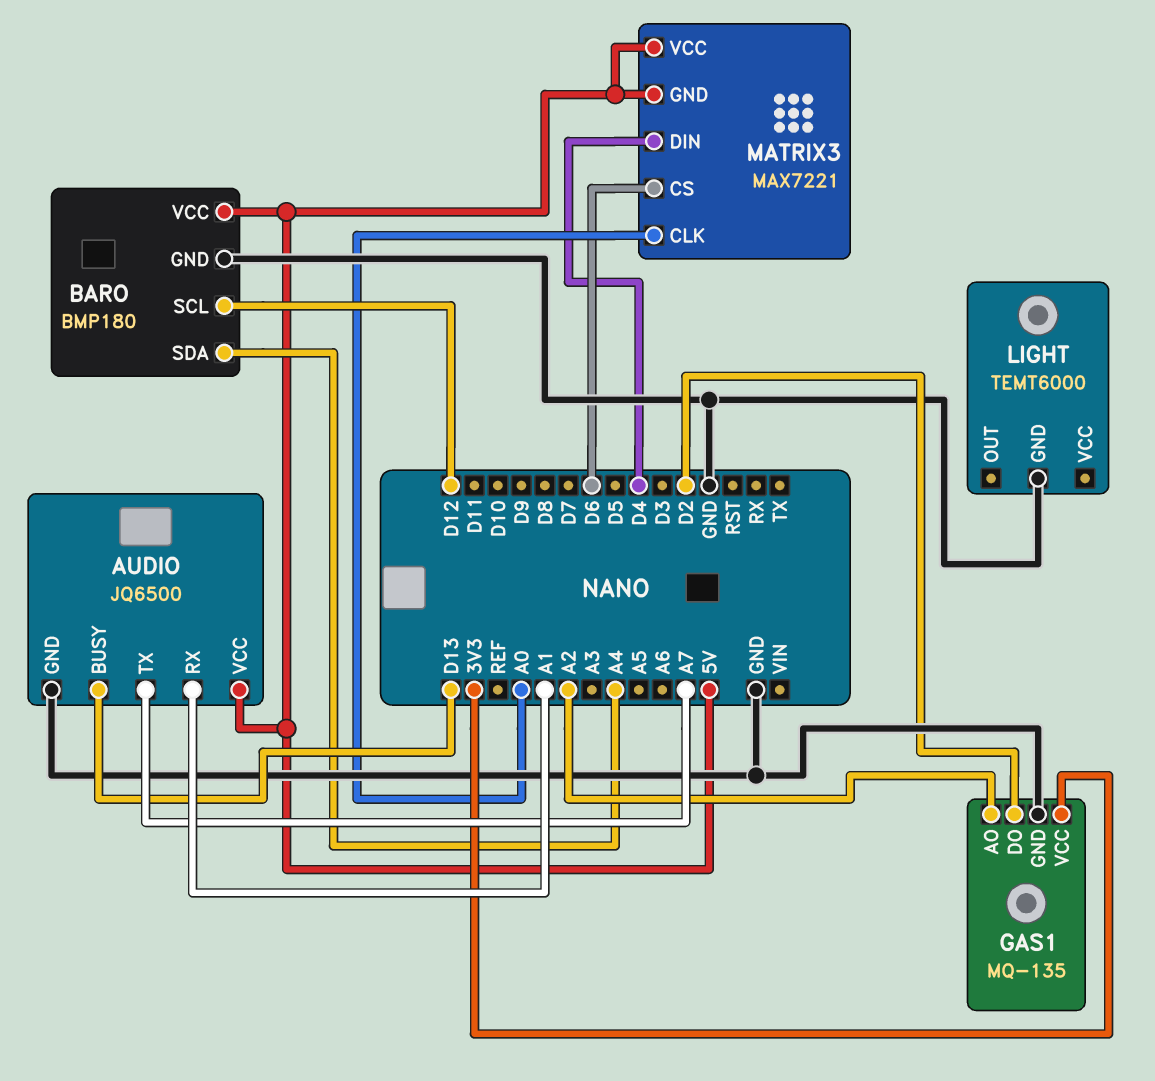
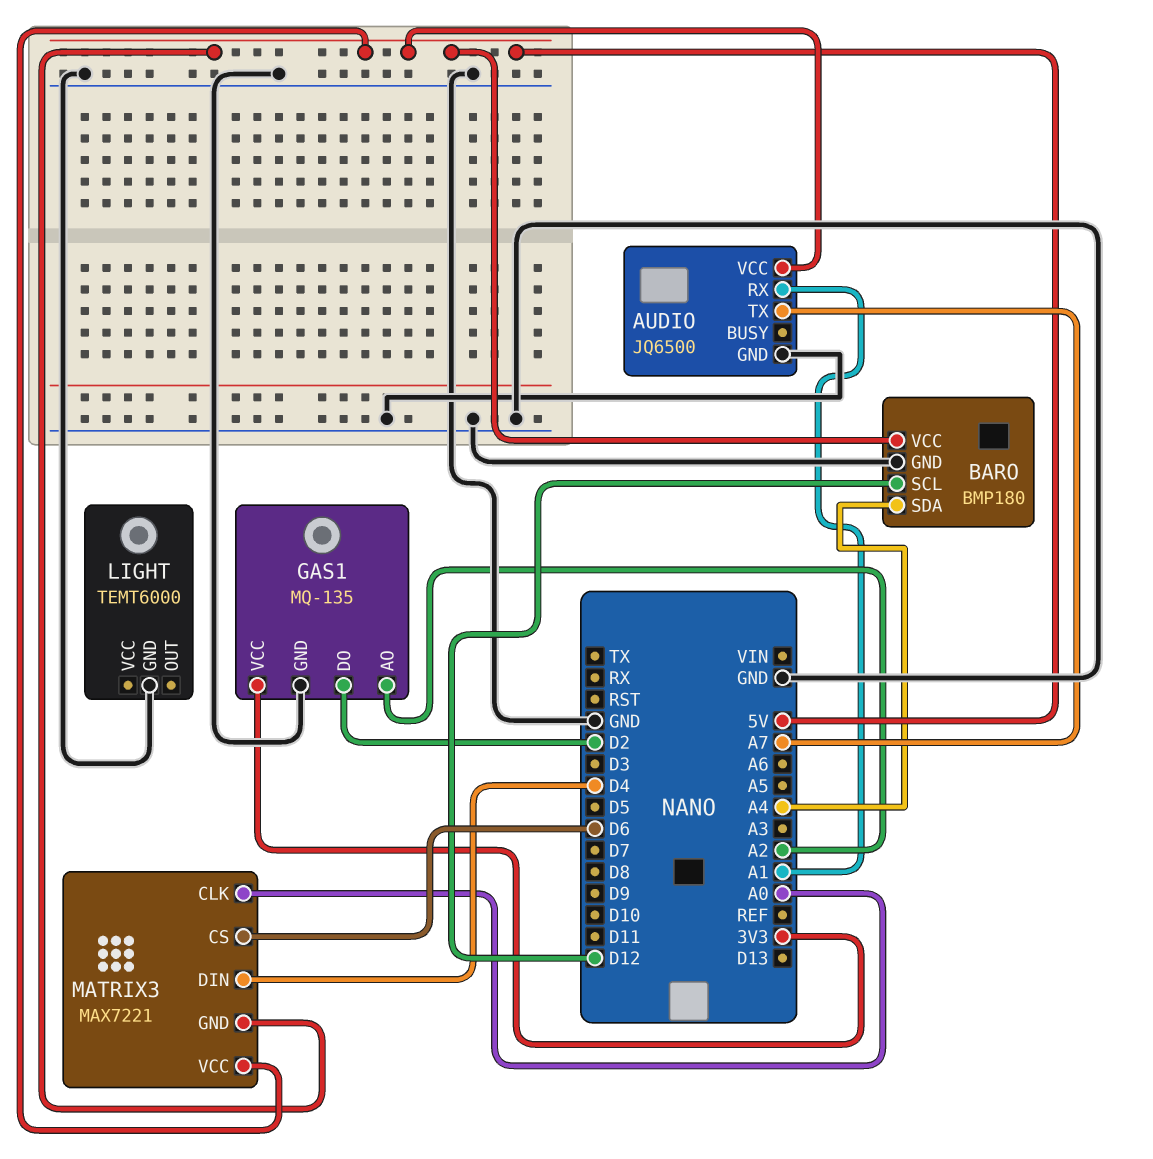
AUDIO pin BUSY: D13 -> none

